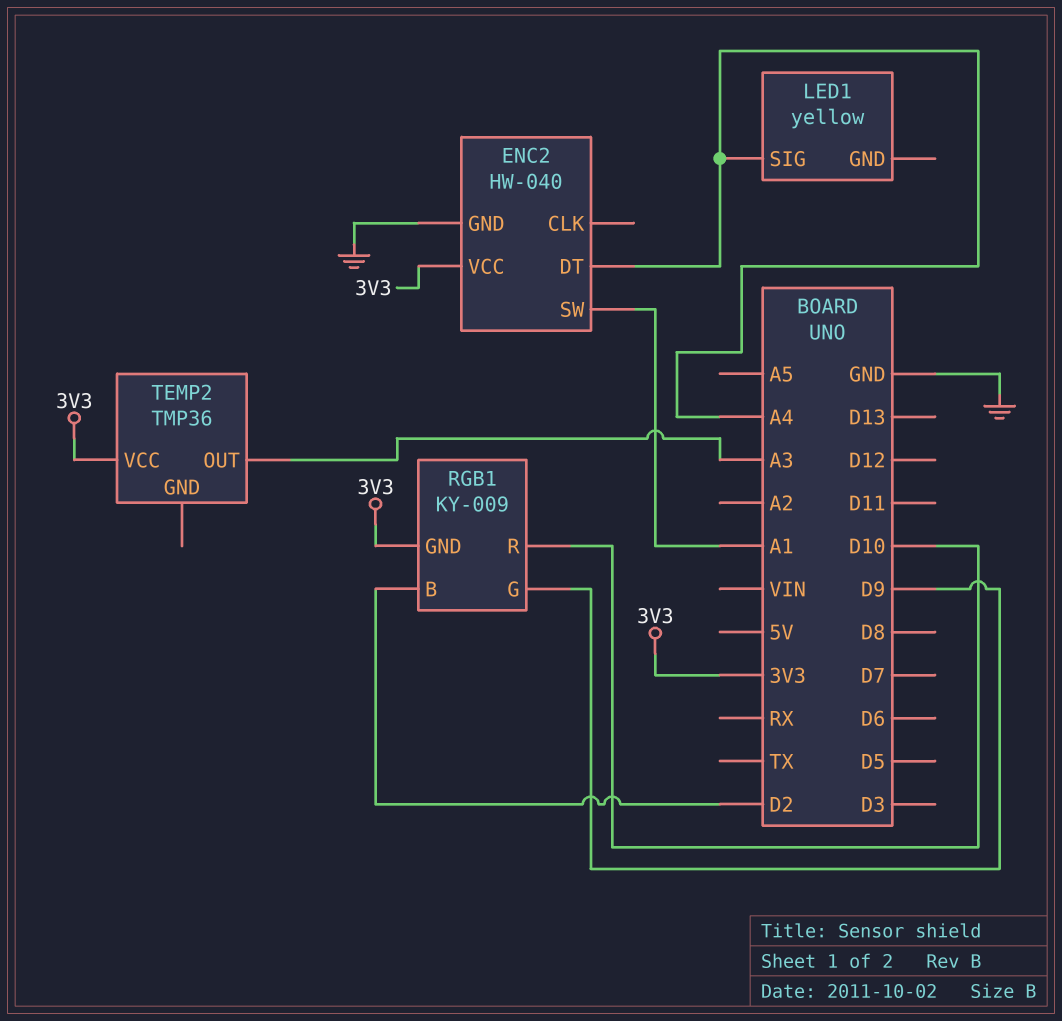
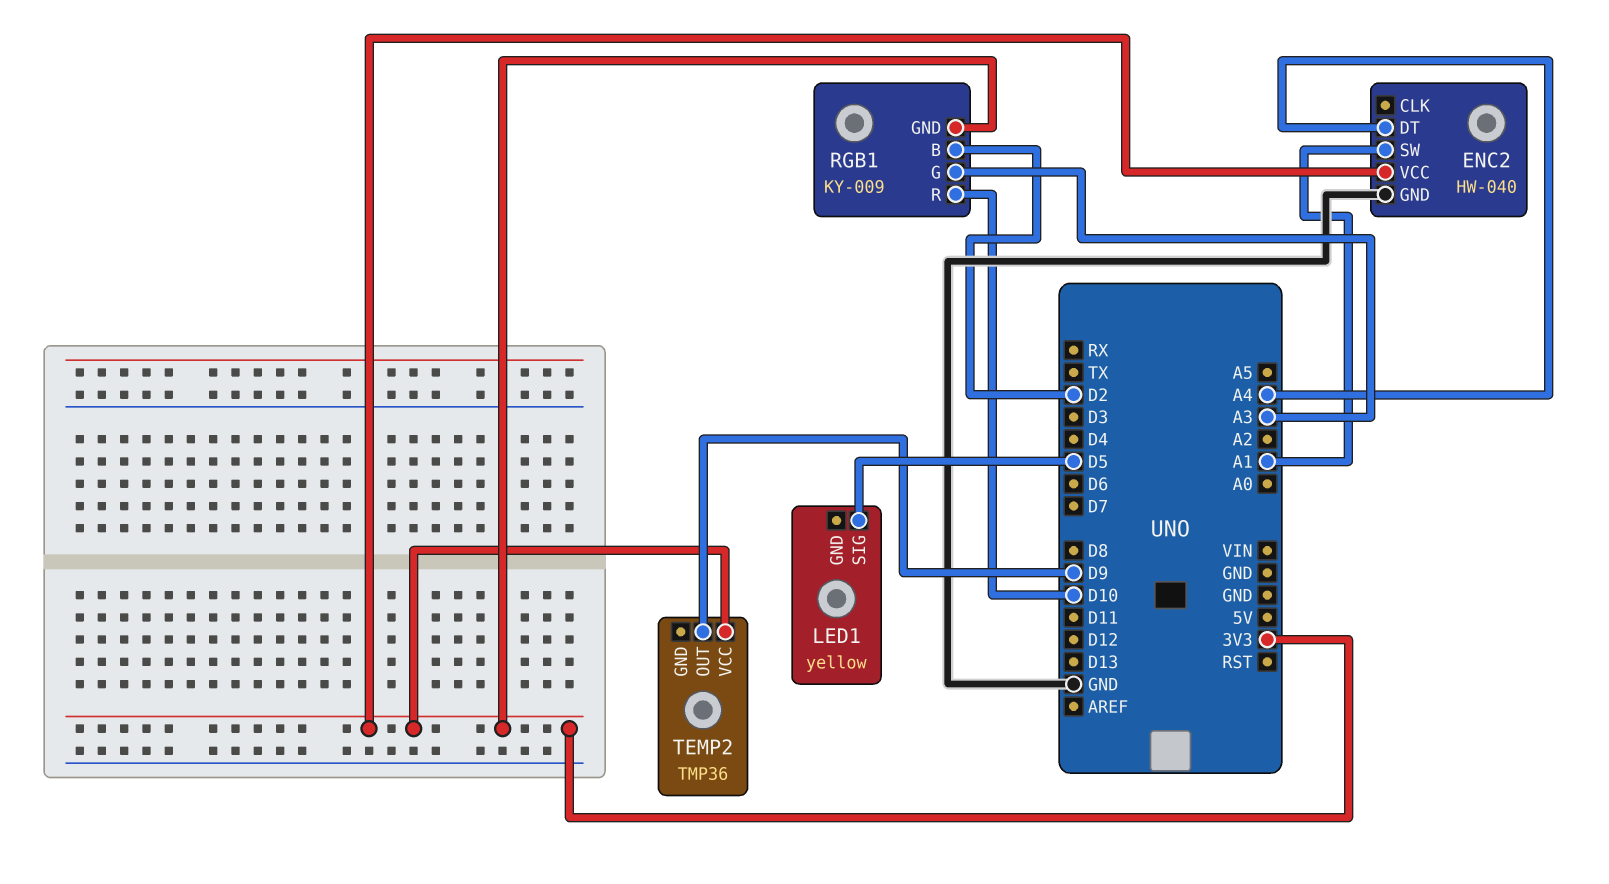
LED1 pin SIG: A4 -> D5
RGB1 pin G: D9 -> A3
TEMP2 pin OUT: A3 -> D9

